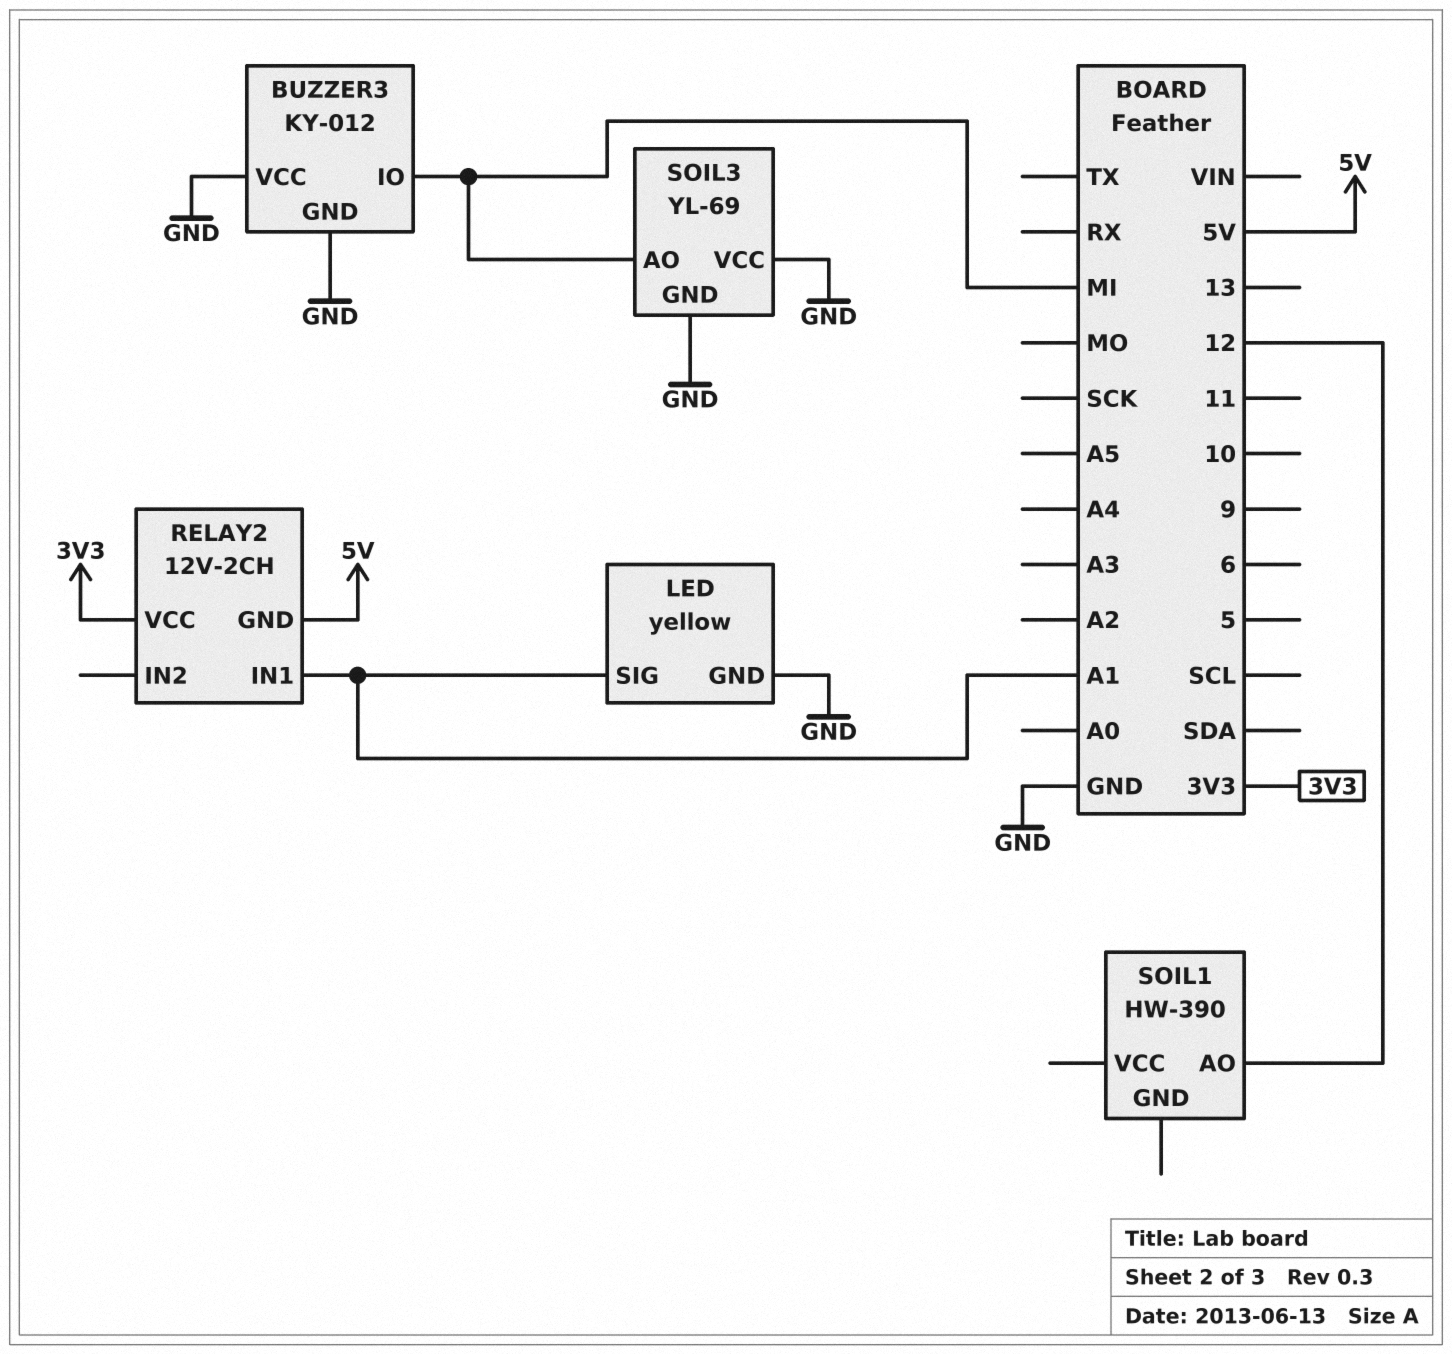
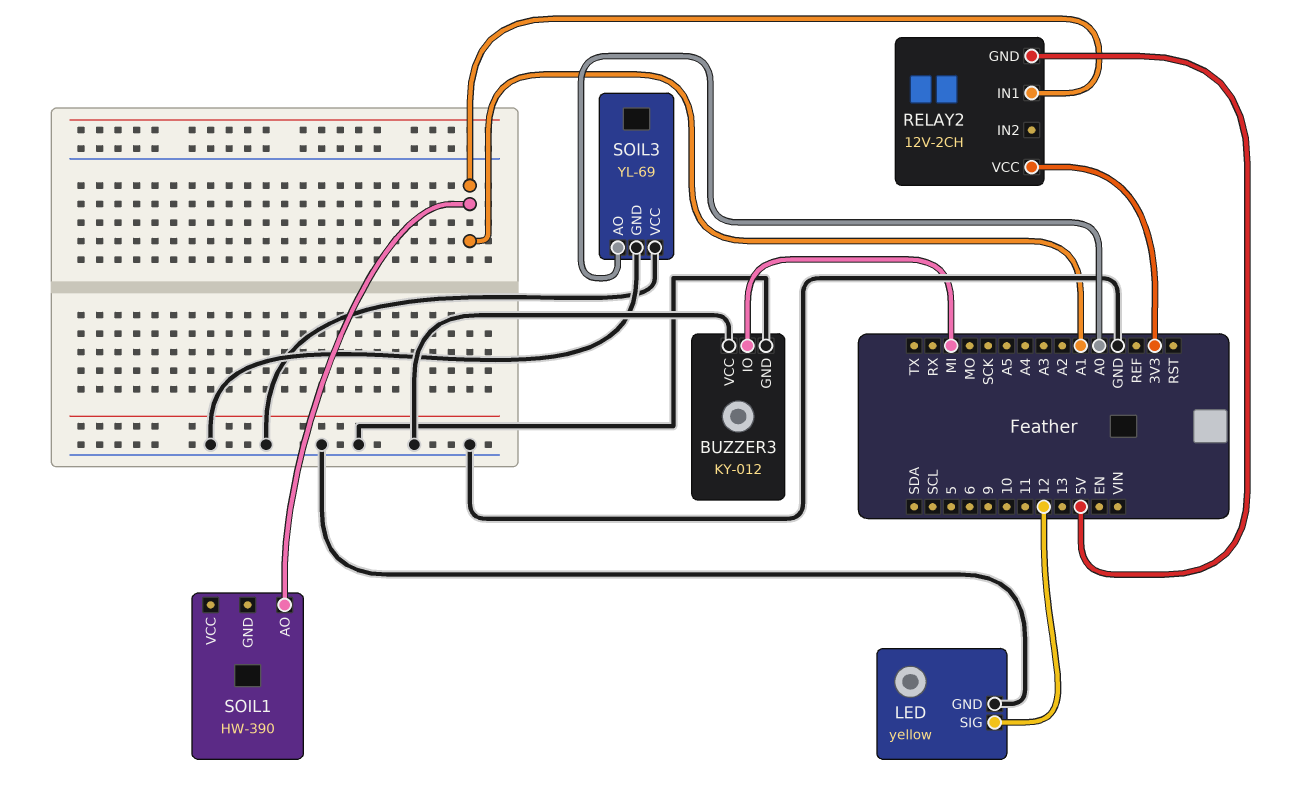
LED pin SIG: A1 -> 12
SOIL1 pin AO: 12 -> A1
SOIL3 pin AO: MI -> A0

